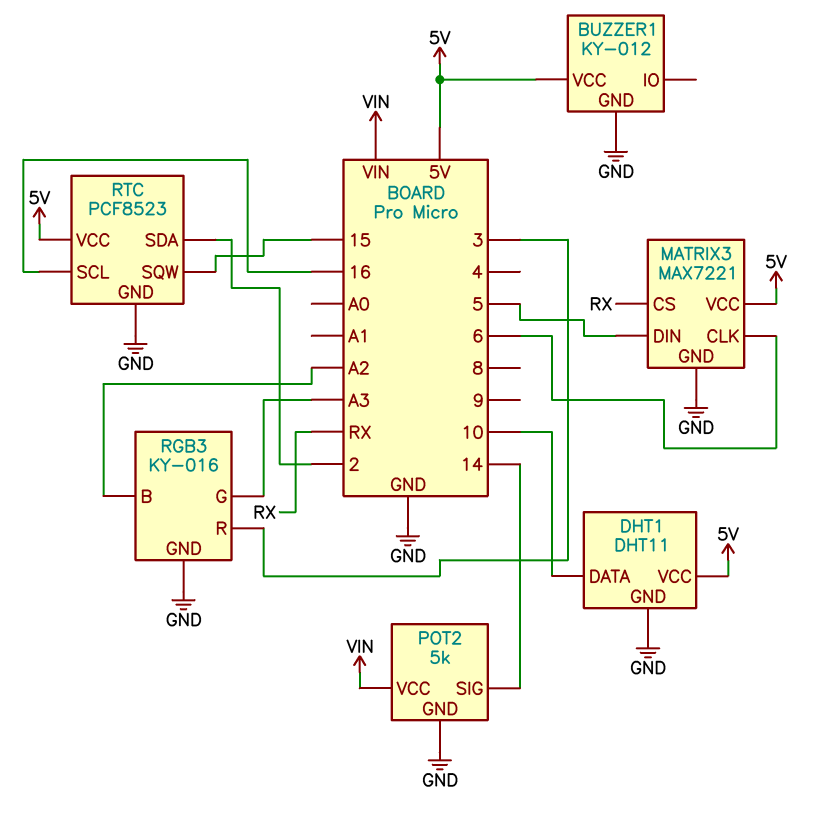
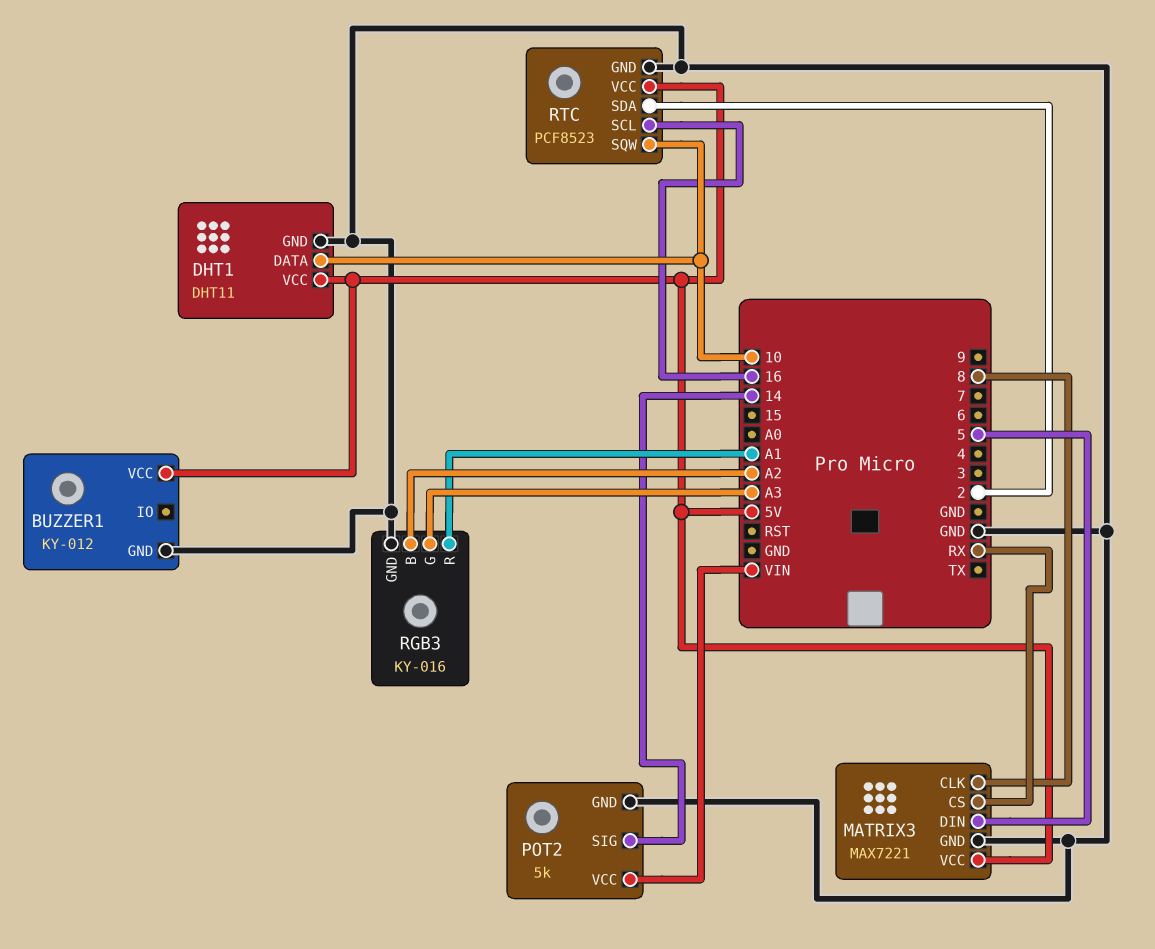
MATRIX3 pin CLK: 6 -> 8
RGB3 pin R: 3 -> A1
RTC pin SQW: 15 -> 10

